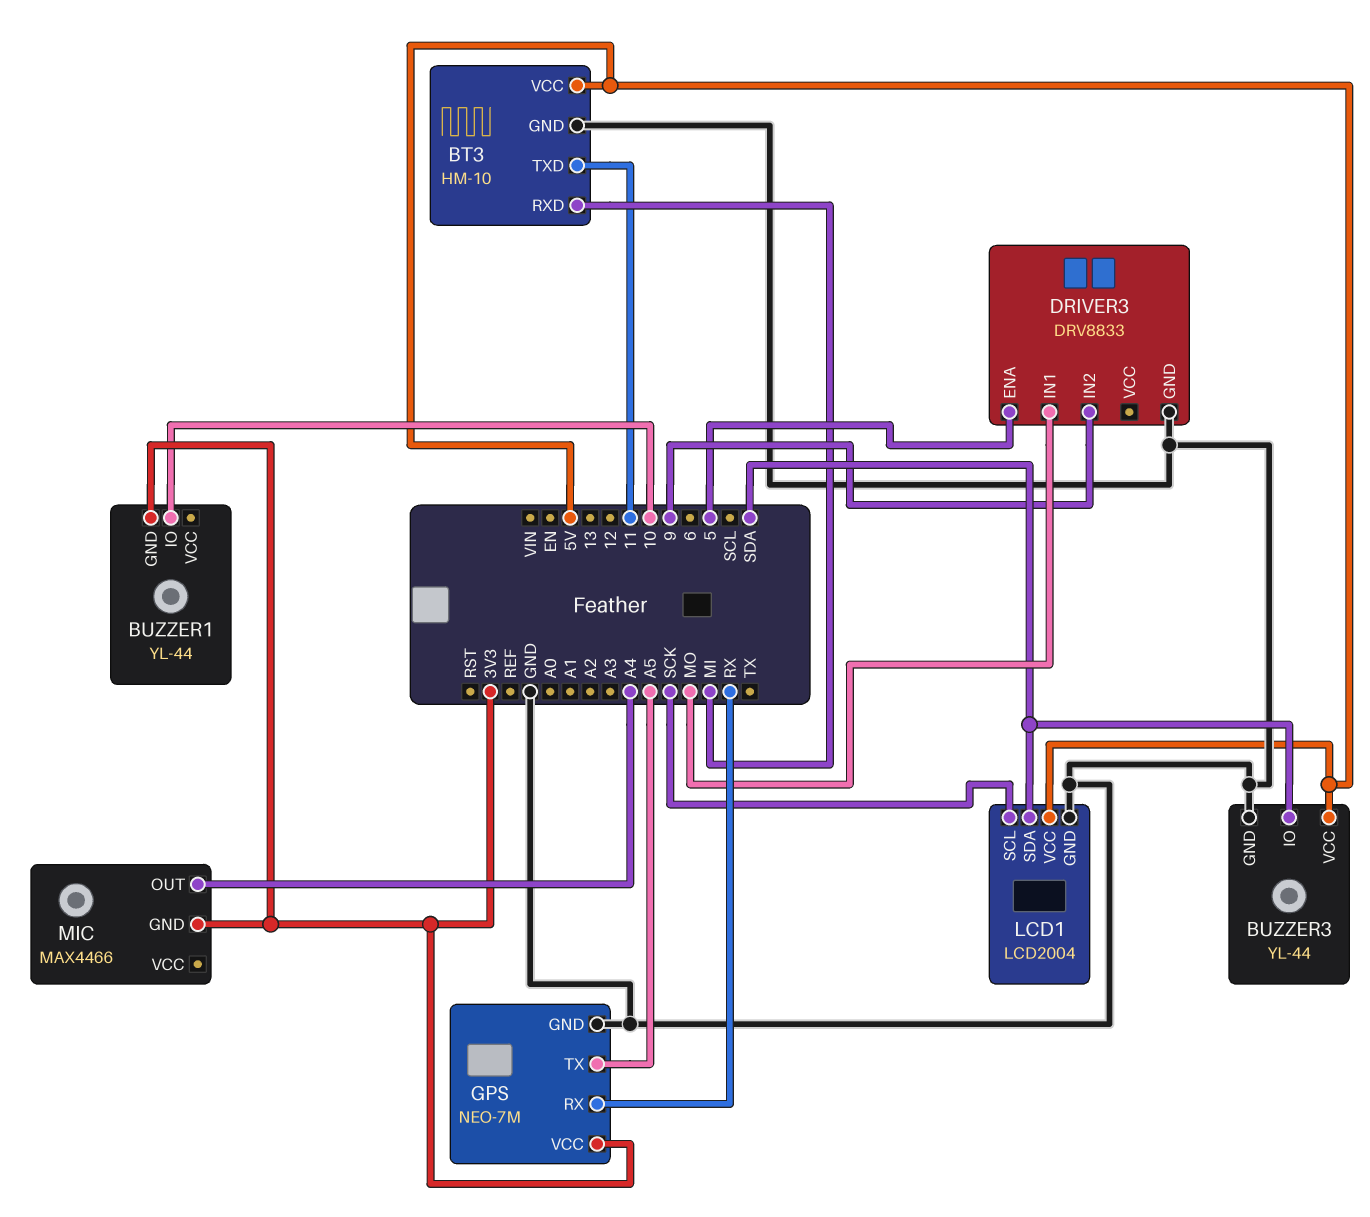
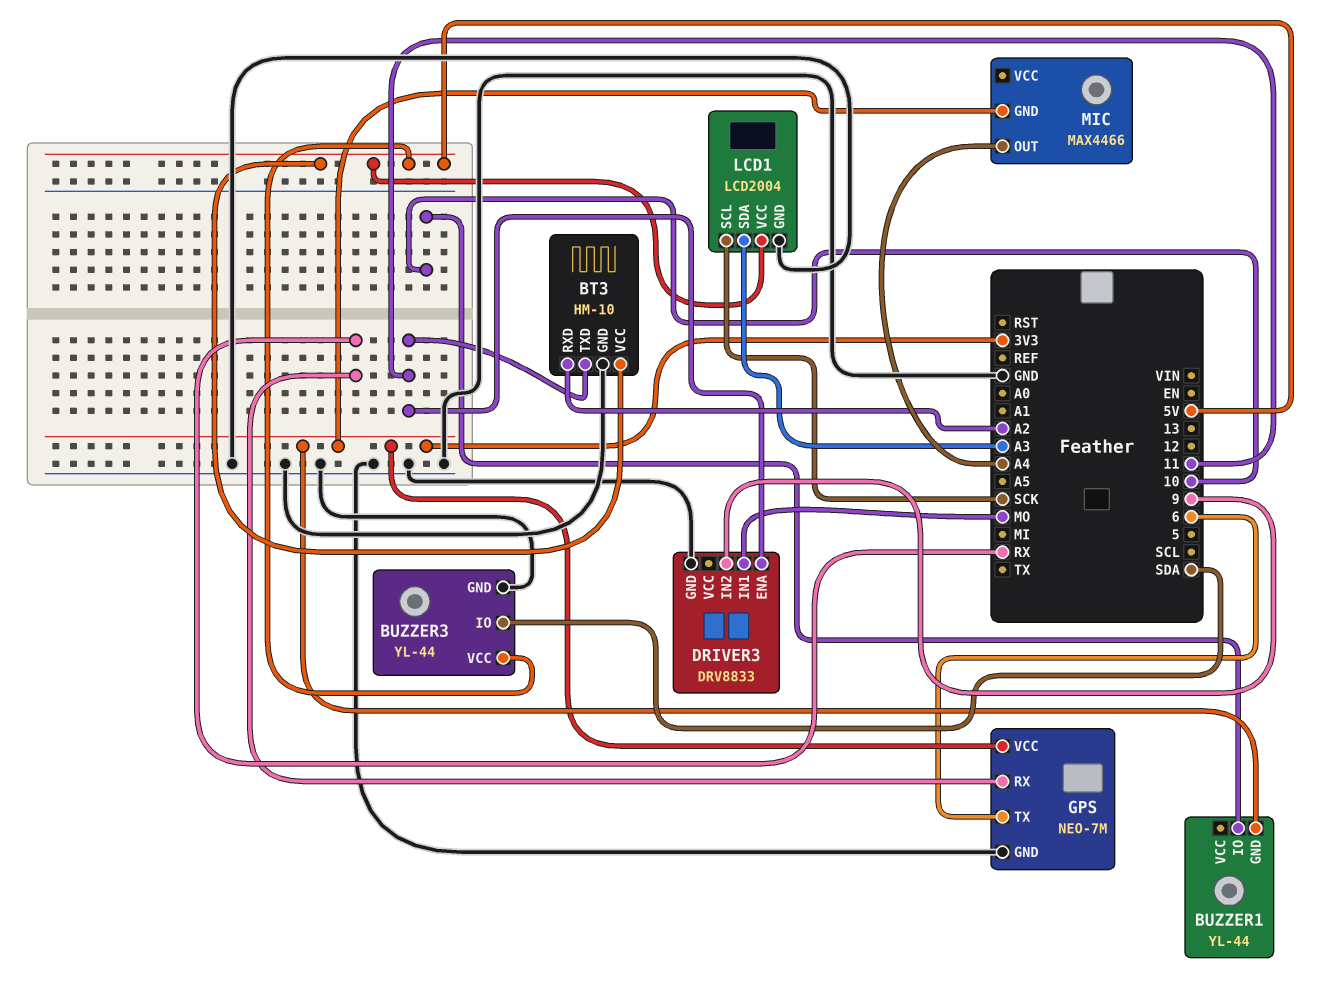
BT3 pin RXD: MI -> A2
DRIVER3 pin ENA: 5 -> 11
GPS pin TX: A5 -> 6
LCD1 pin SDA: SDA -> A3

